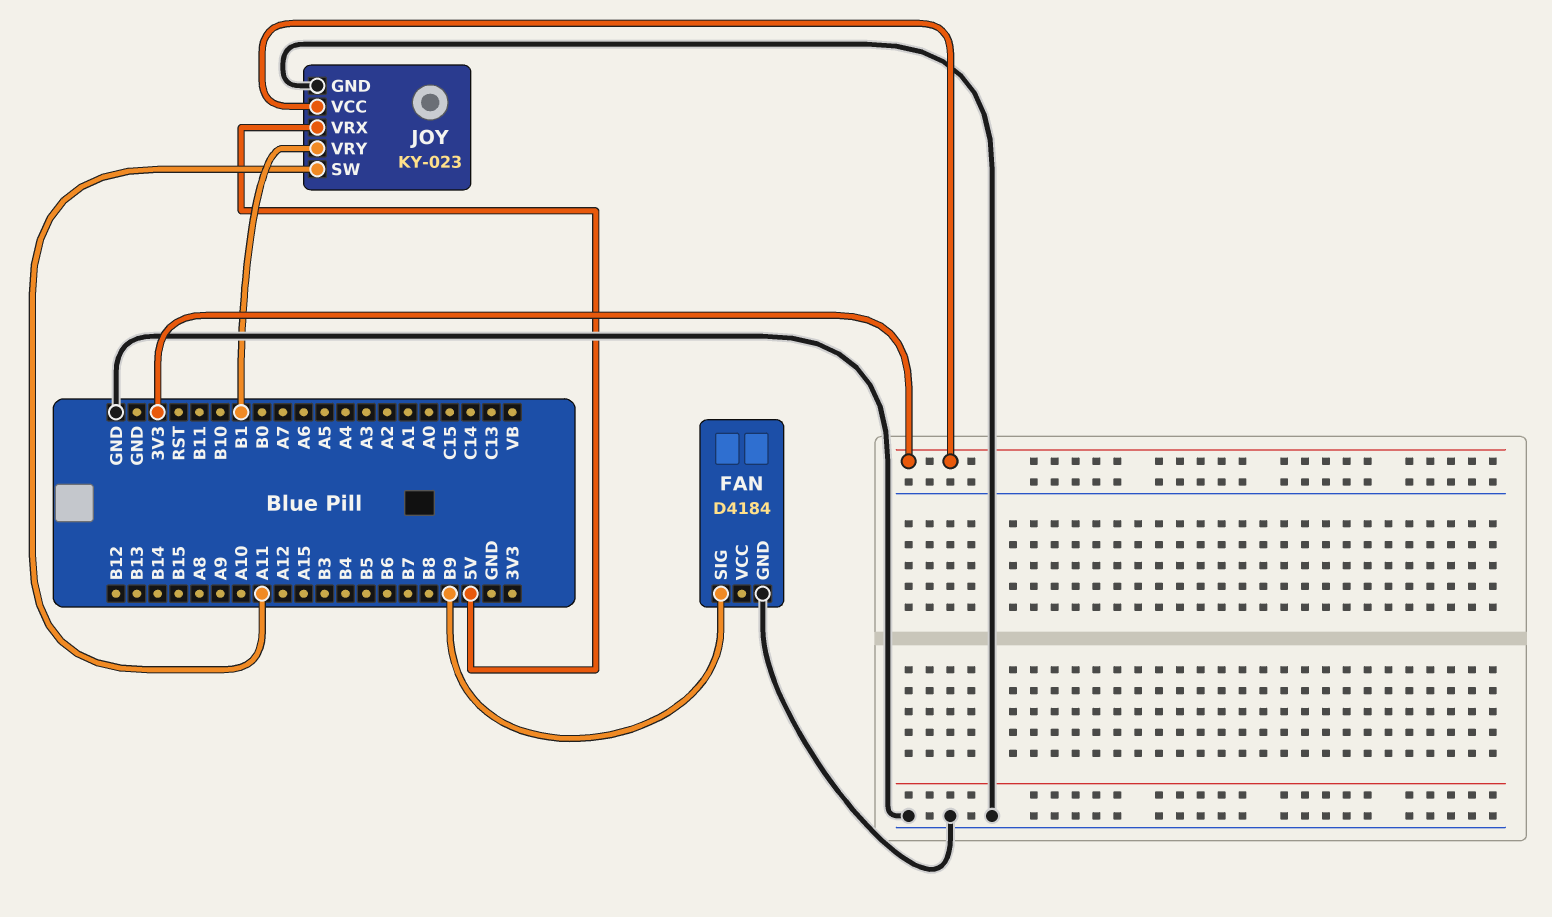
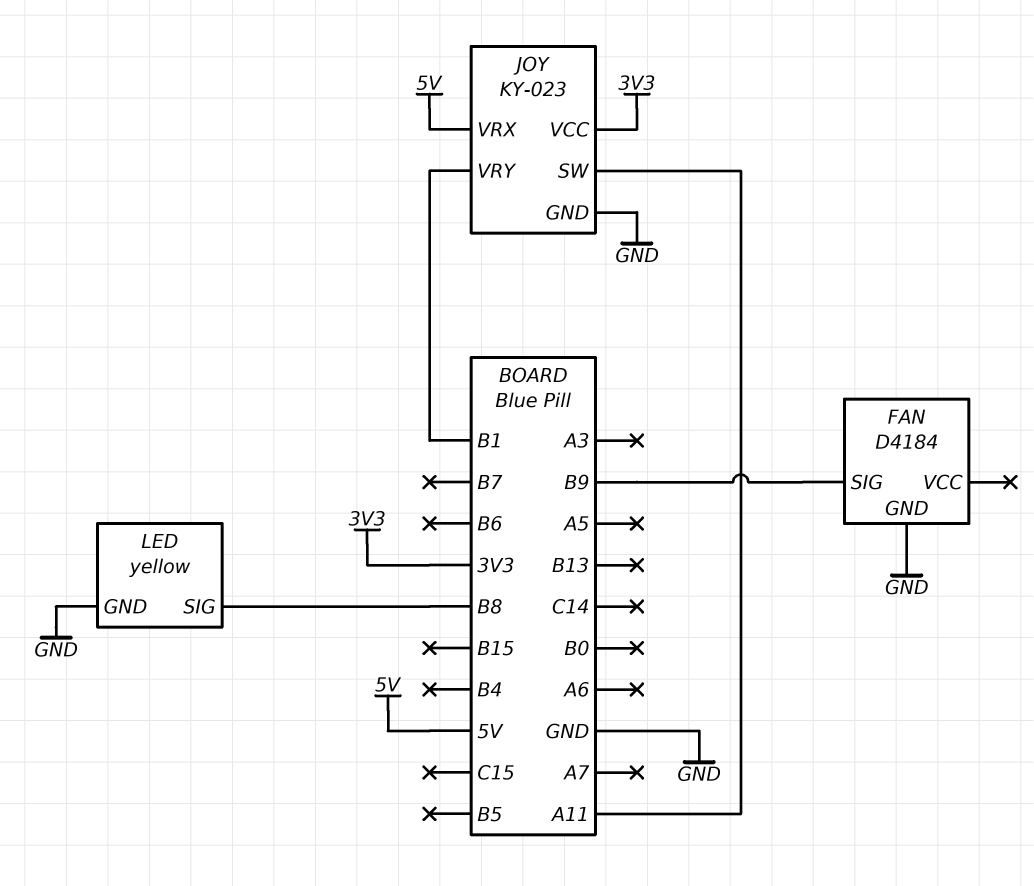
LED: none -> yellow
LED pin GND: none -> GND
LED pin SIG: none -> B8

